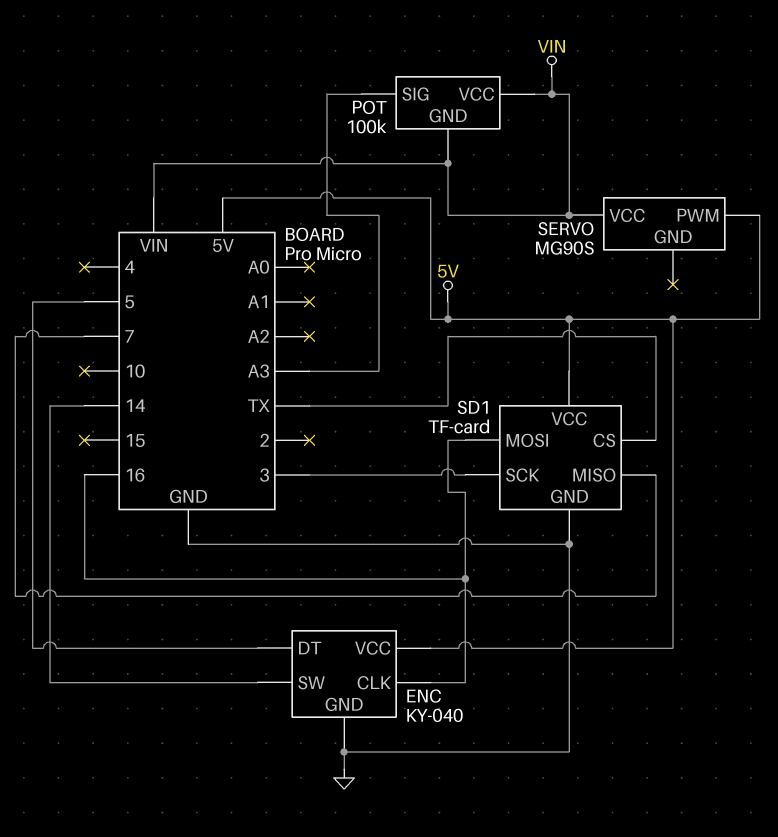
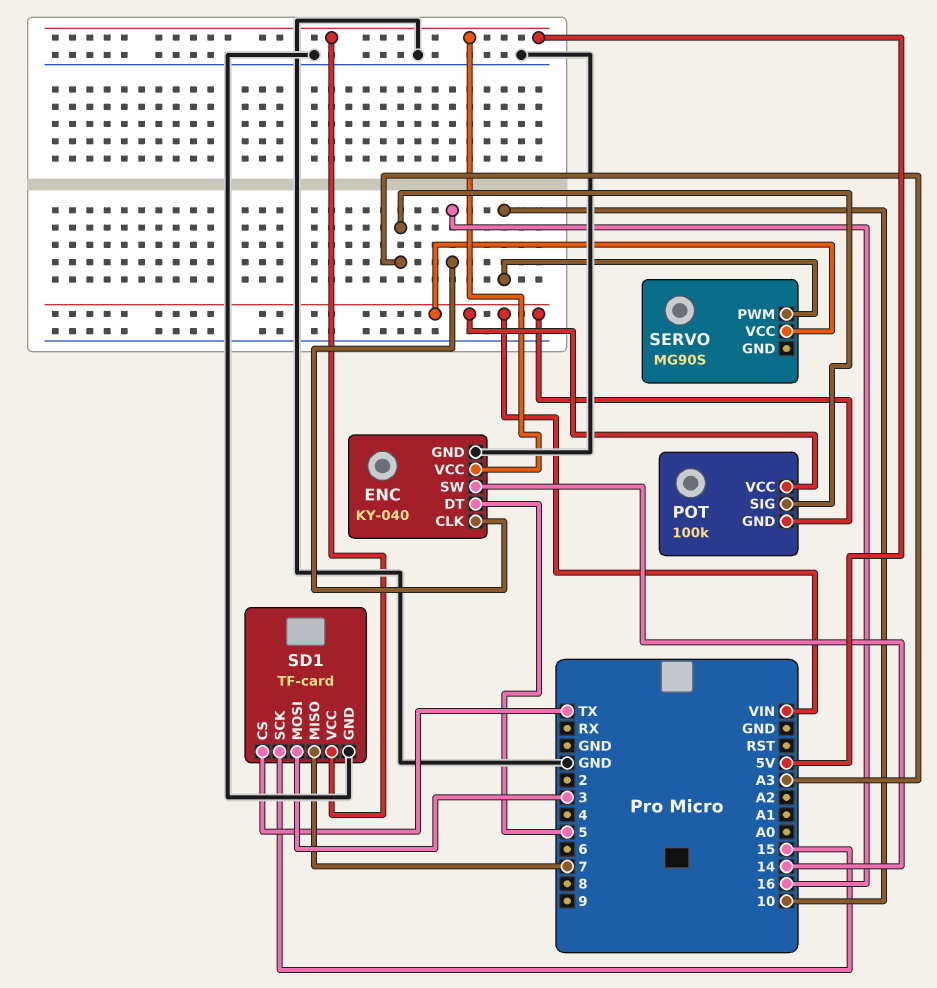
SD1 pin MOSI: 16 -> 3
SD1 pin SCK: 3 -> 15
SERVO pin PWM: 5V -> 10

